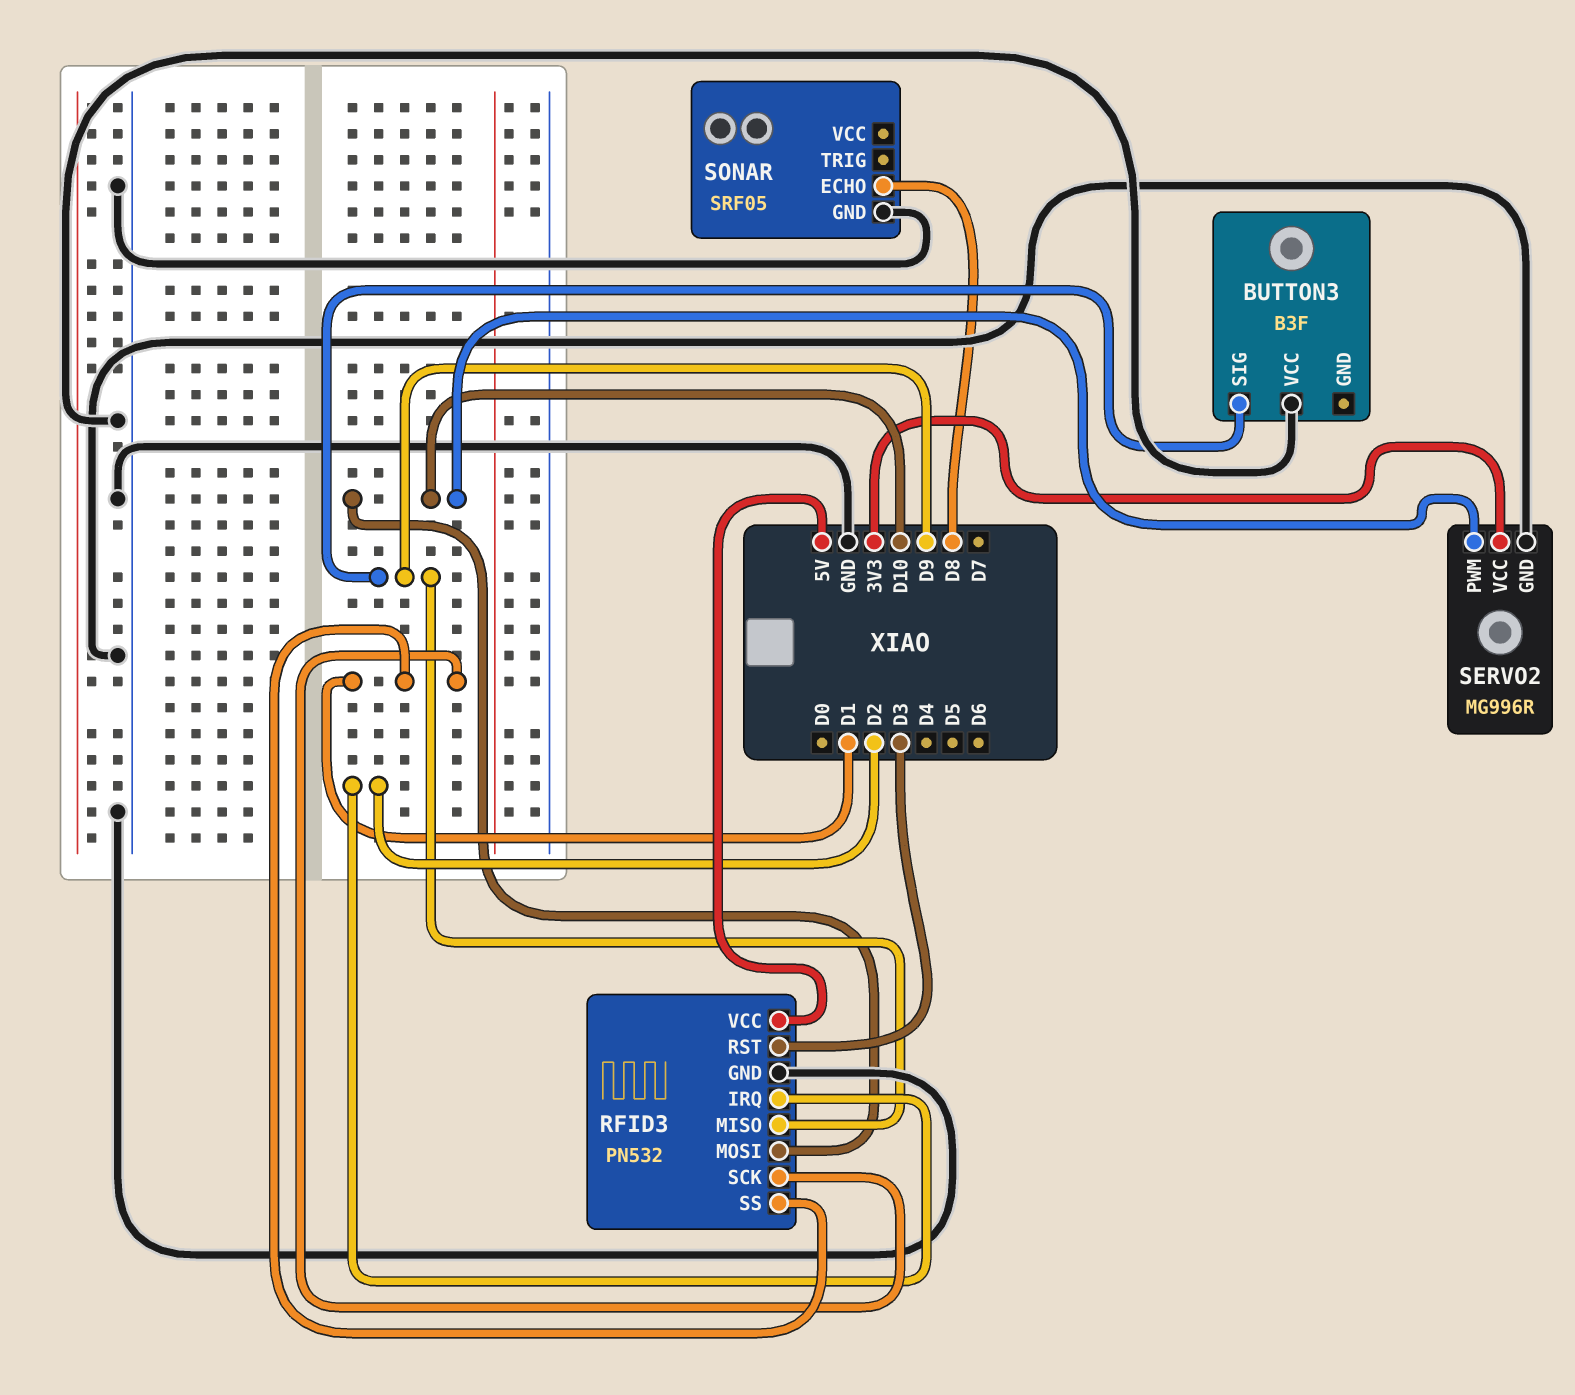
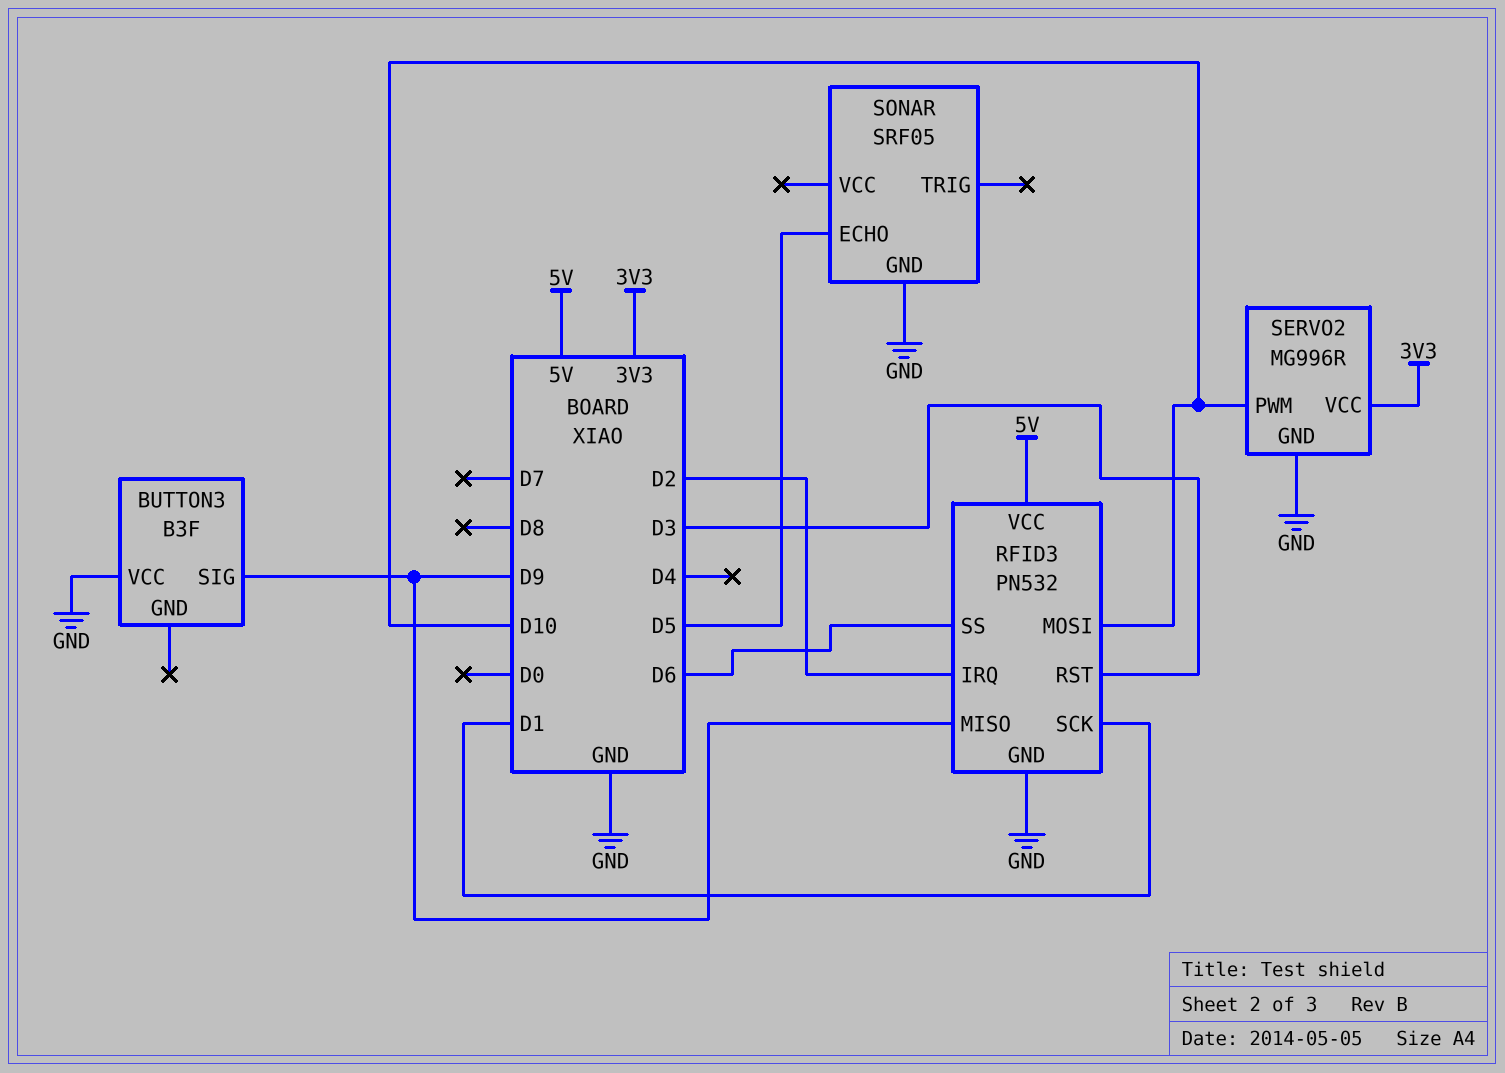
RFID3 pin SS: D1 -> D6
SONAR pin ECHO: D8 -> D5

